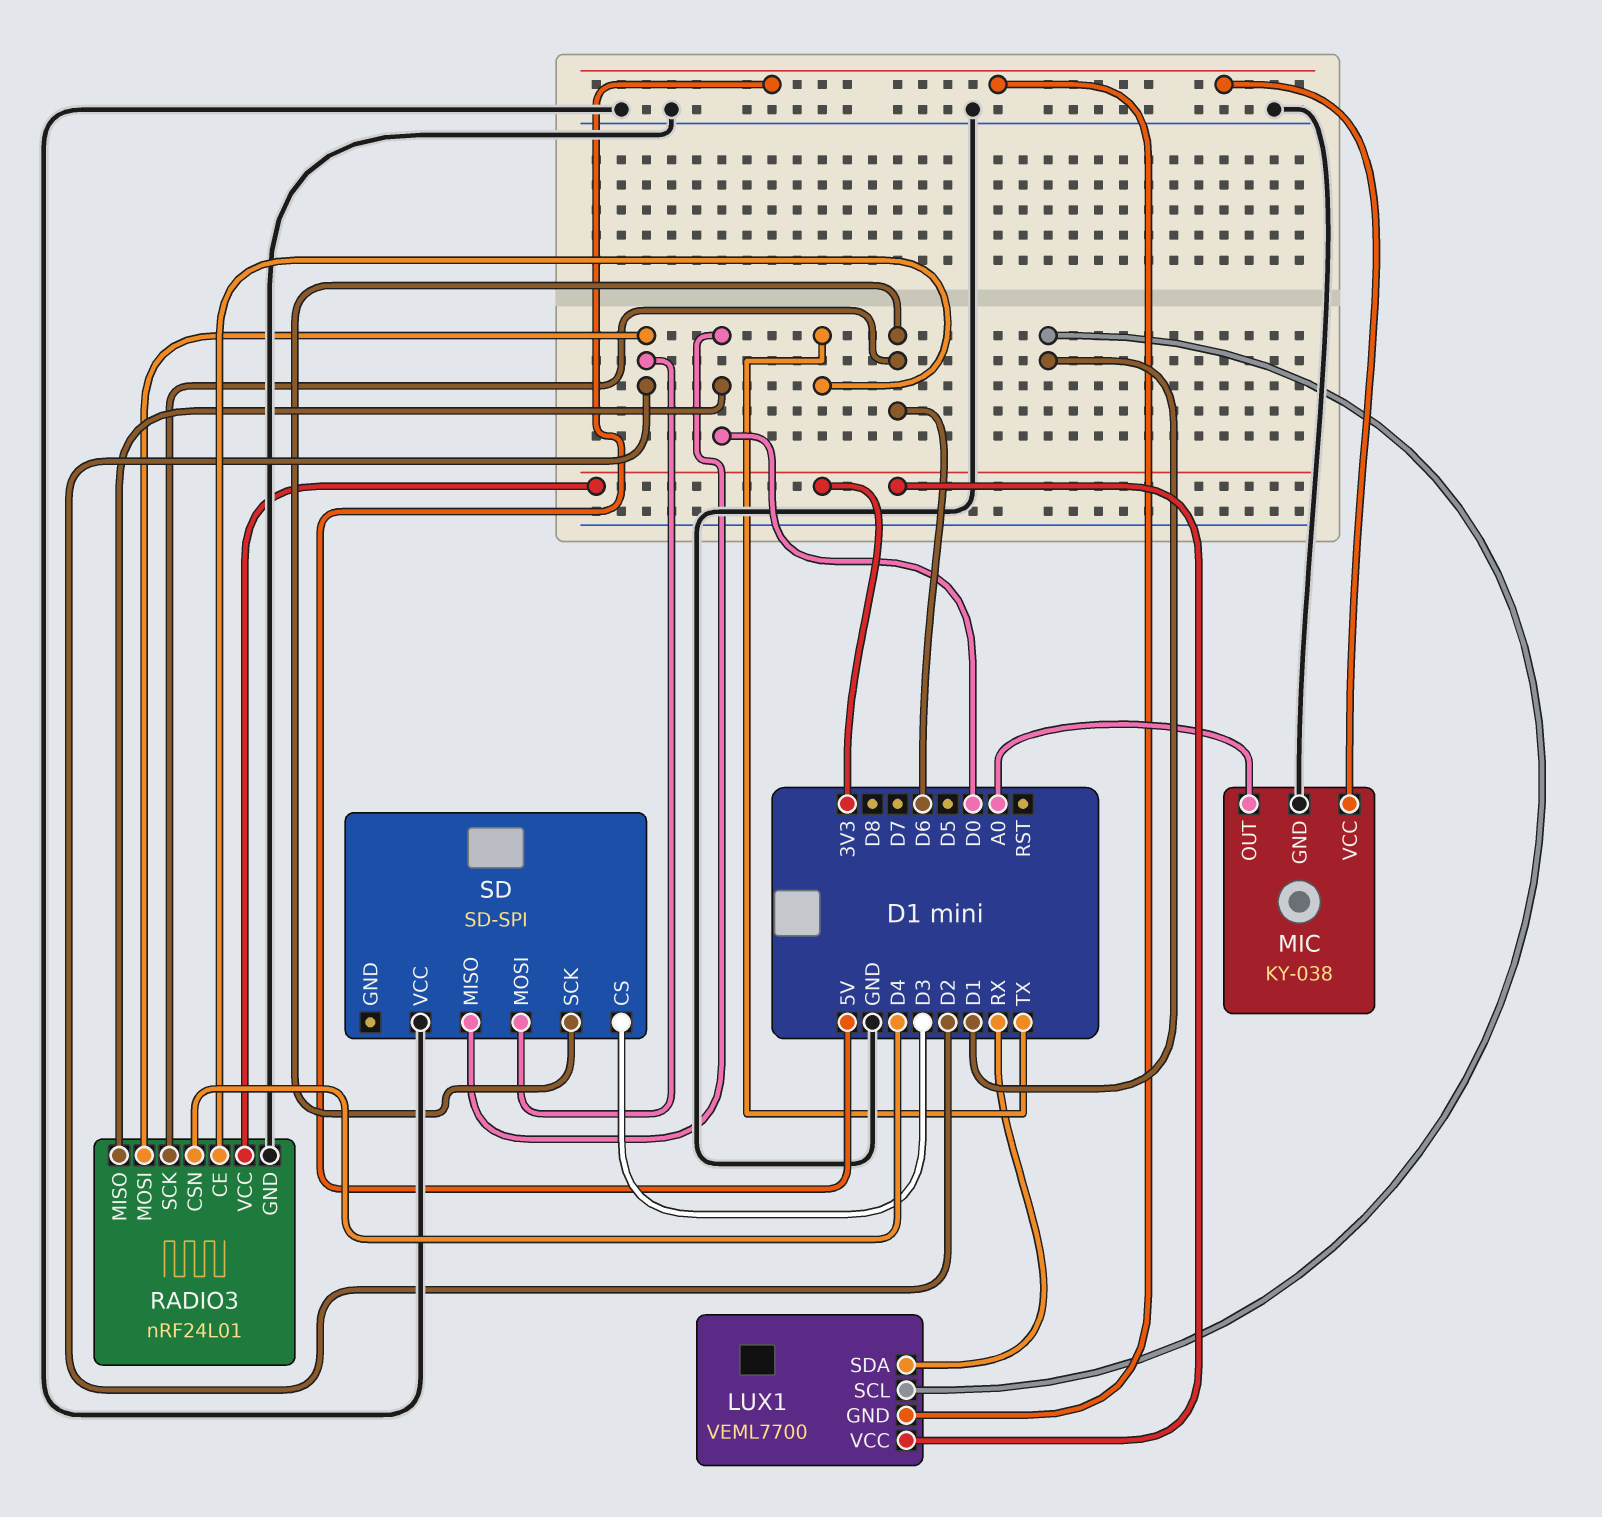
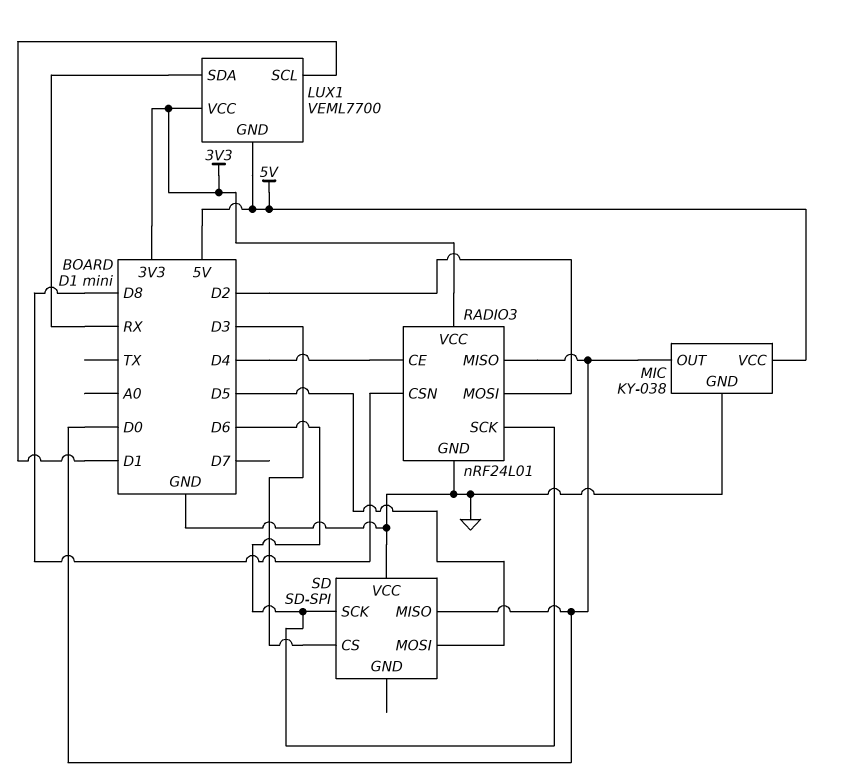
MIC pin OUT: A0 -> D0
RADIO3 pin CE: TX -> D4
RADIO3 pin CSN: D4 -> D8
SD pin MOSI: D2 -> D5

